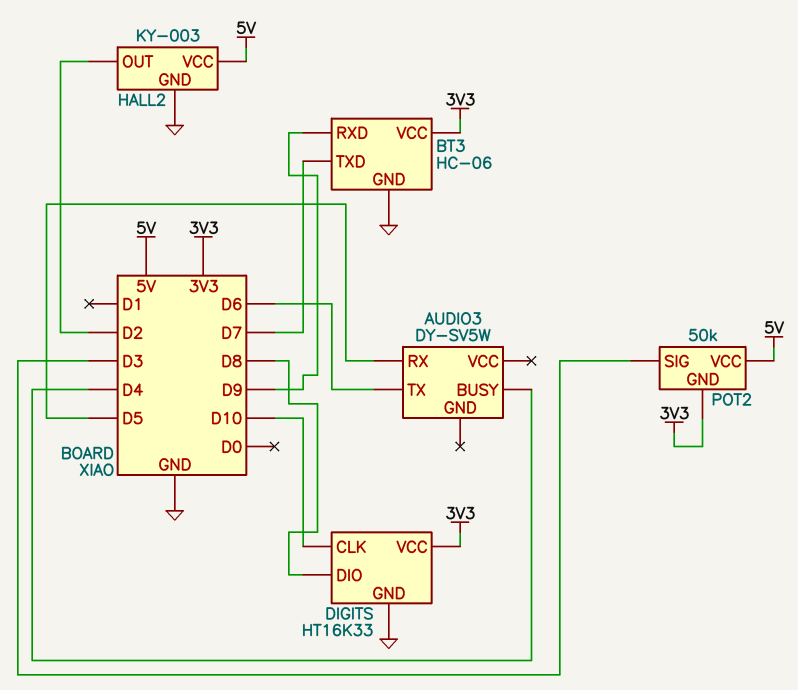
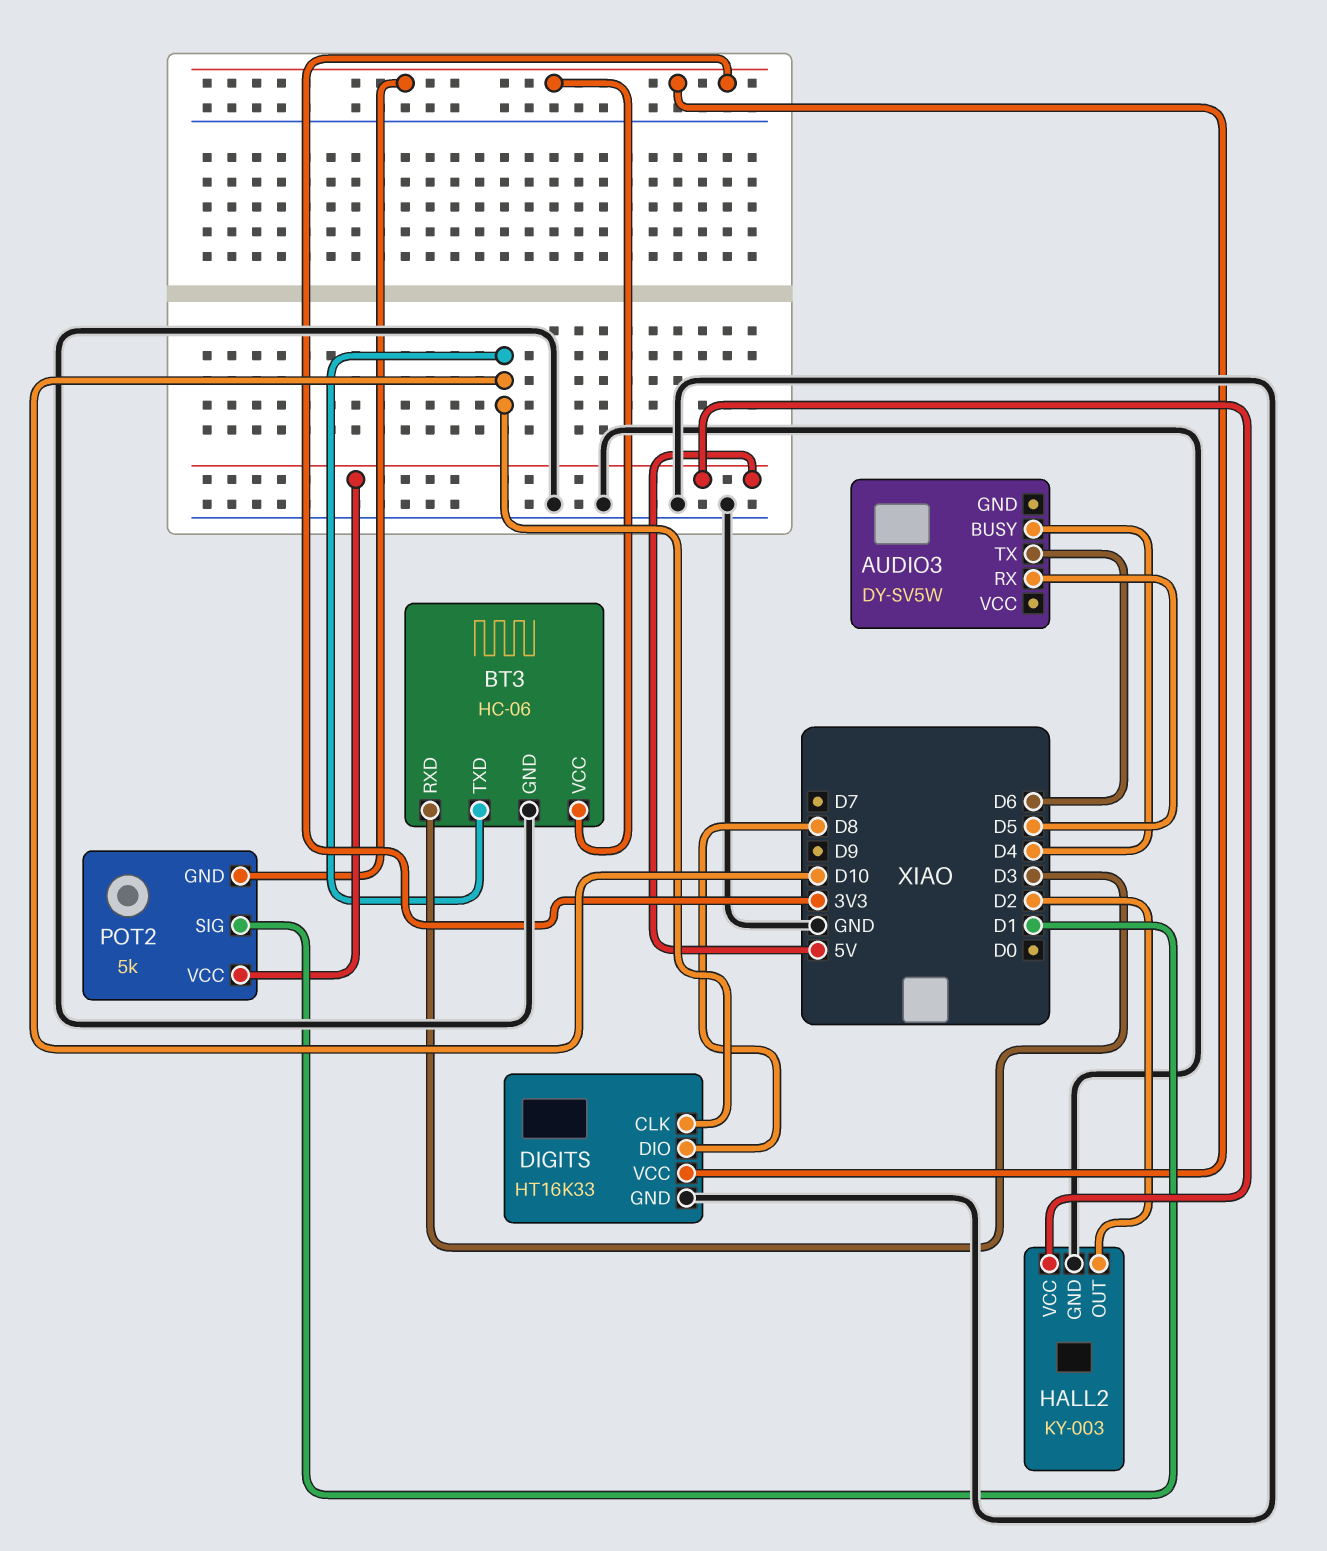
BT3 pin RXD: D9 -> D3
BT3 pin TXD: D7 -> D10
POT2: 50k -> 5k
POT2 pin SIG: D3 -> D1

